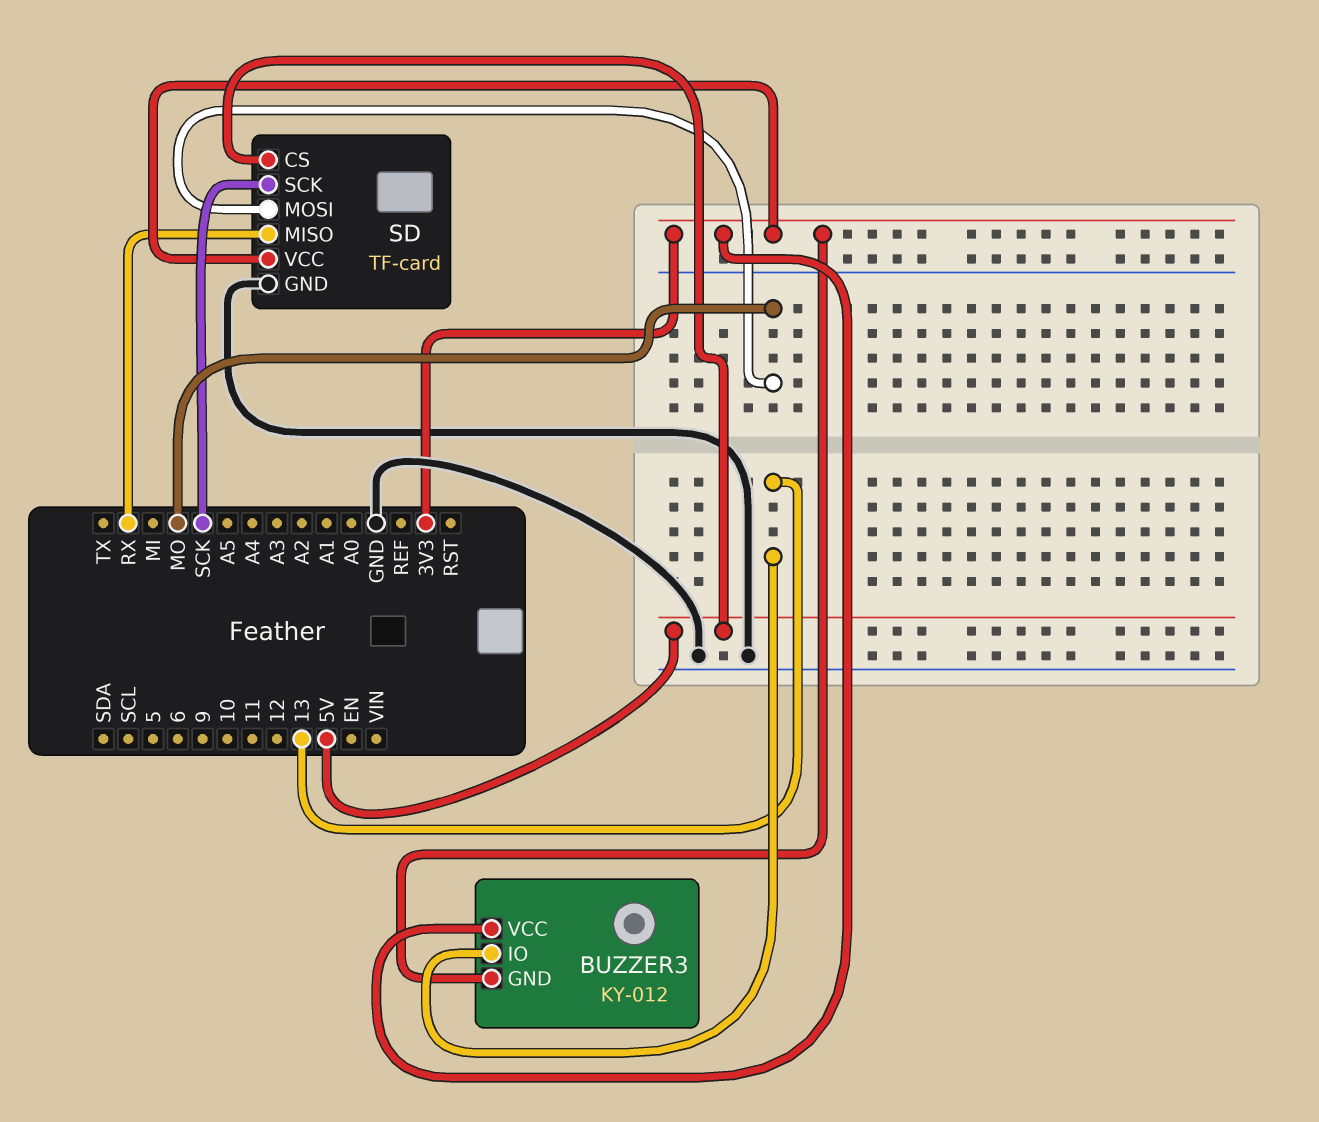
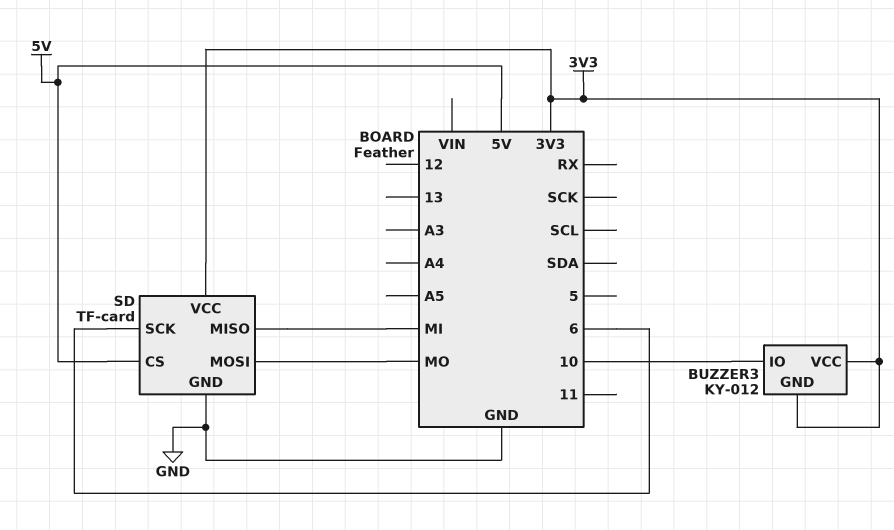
BUZZER3 pin IO: 13 -> 10
SD pin MISO: RX -> MI
SD pin SCK: SCK -> 6

